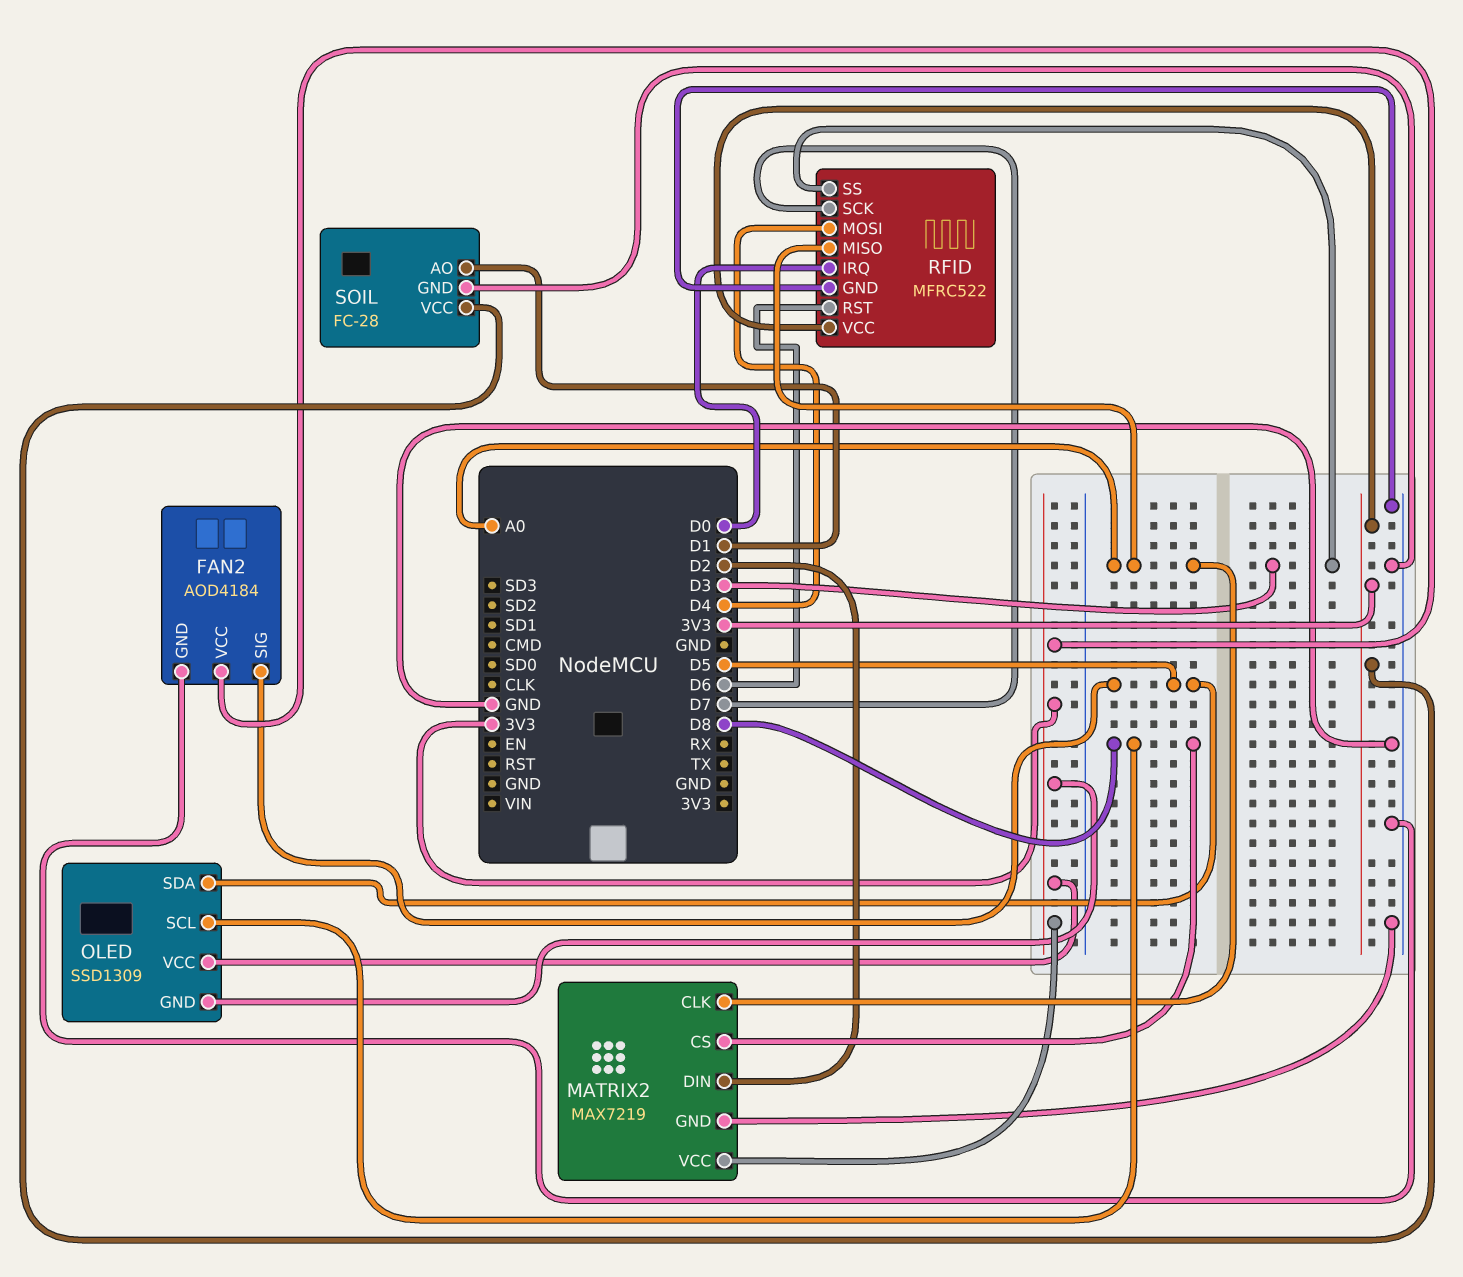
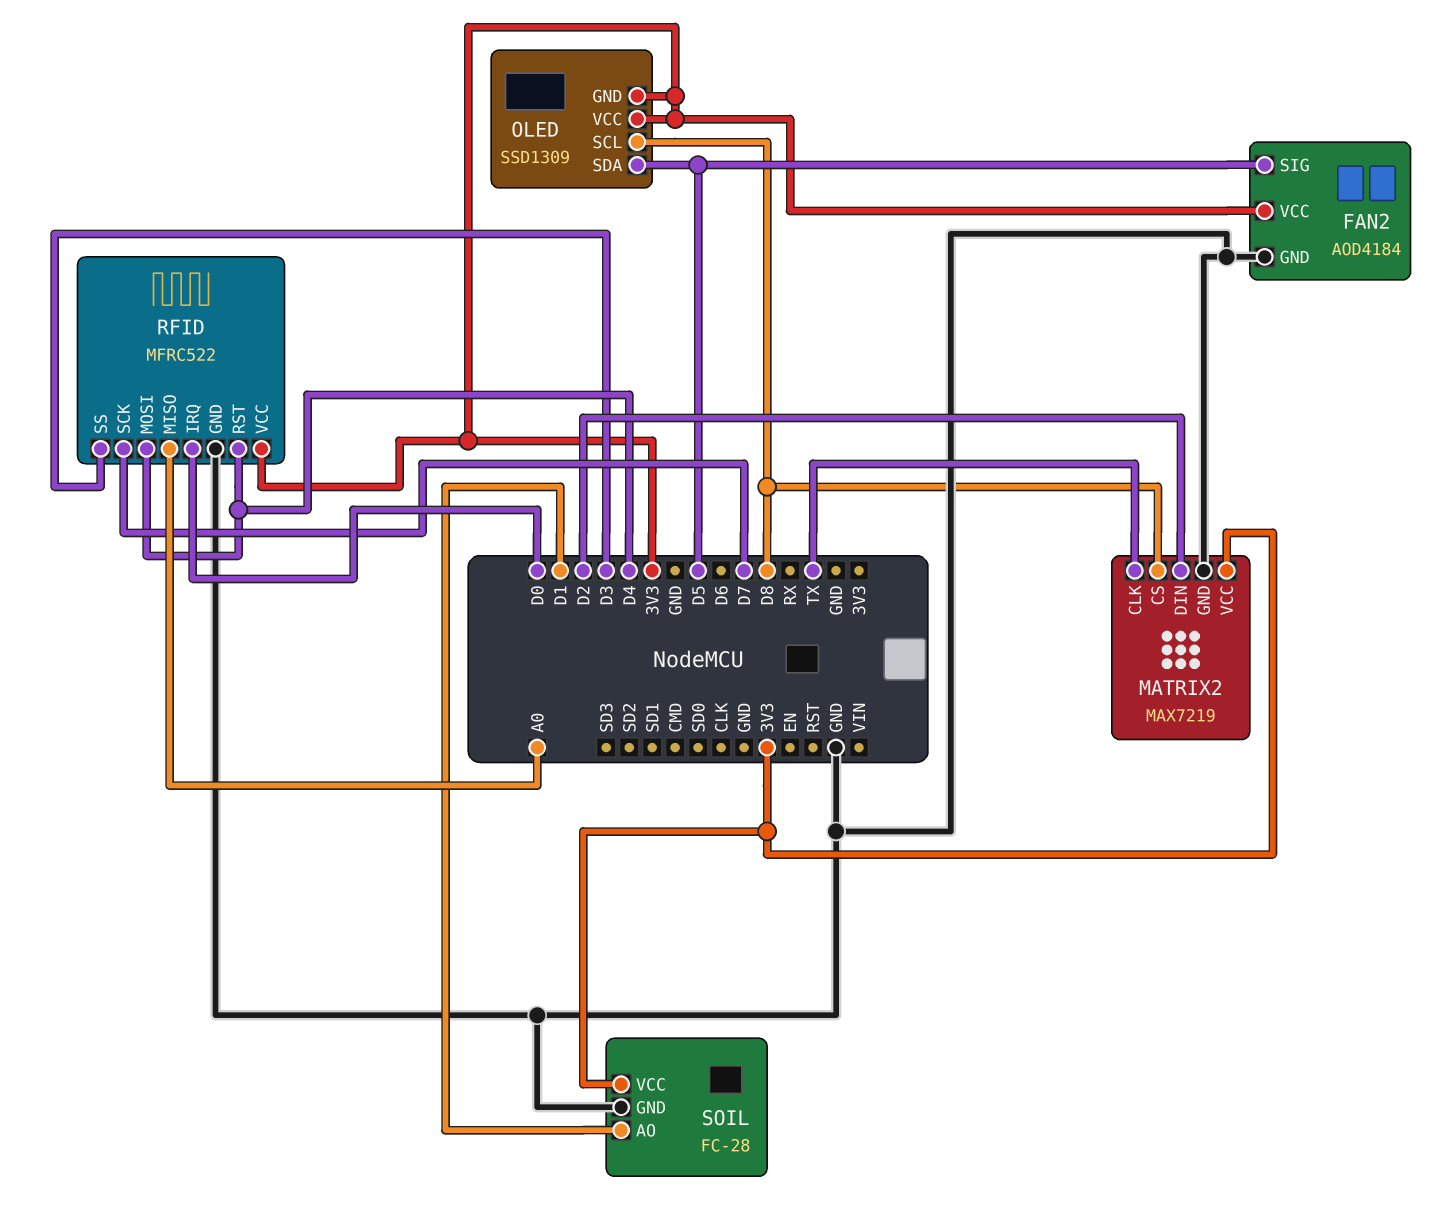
MATRIX2 pin CLK: A0 -> TX
RFID pin RST: D6 -> D4

